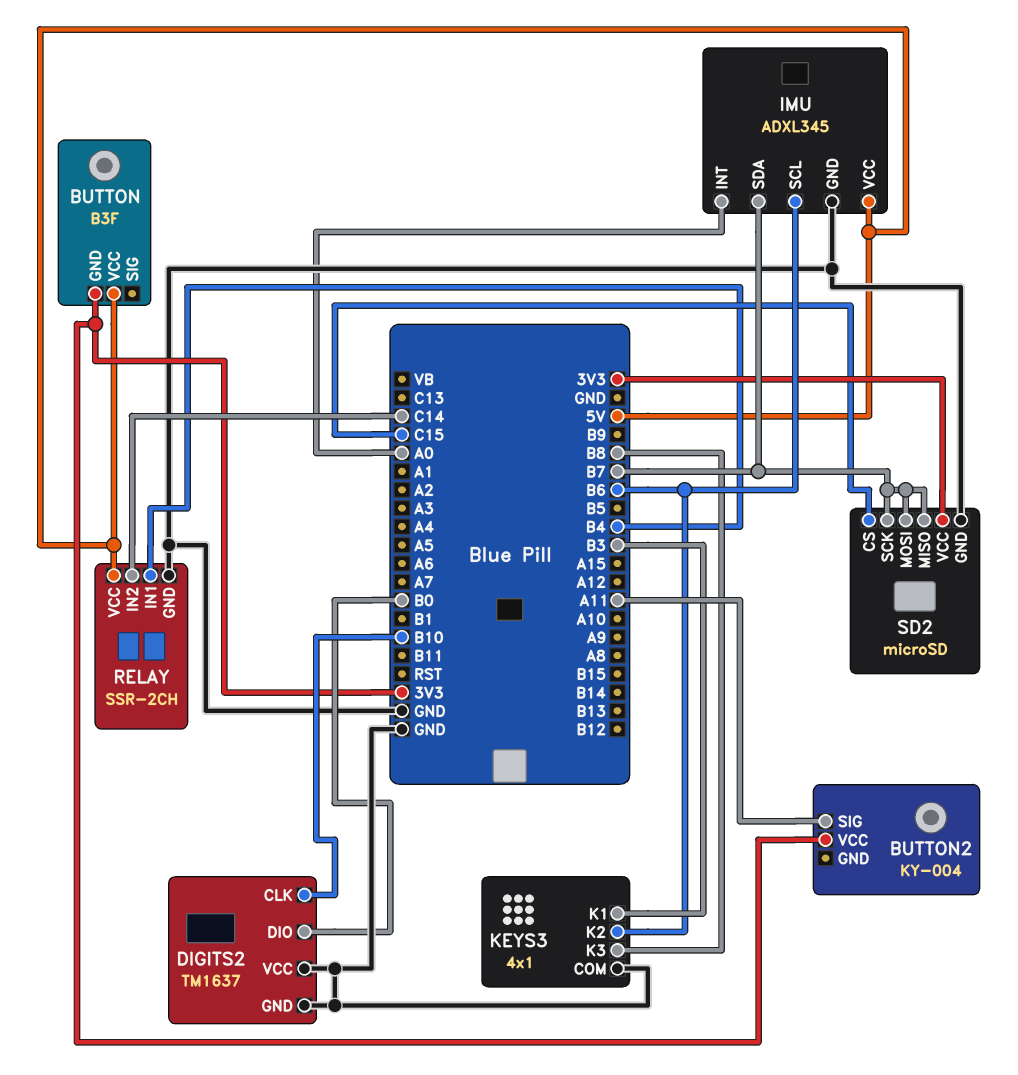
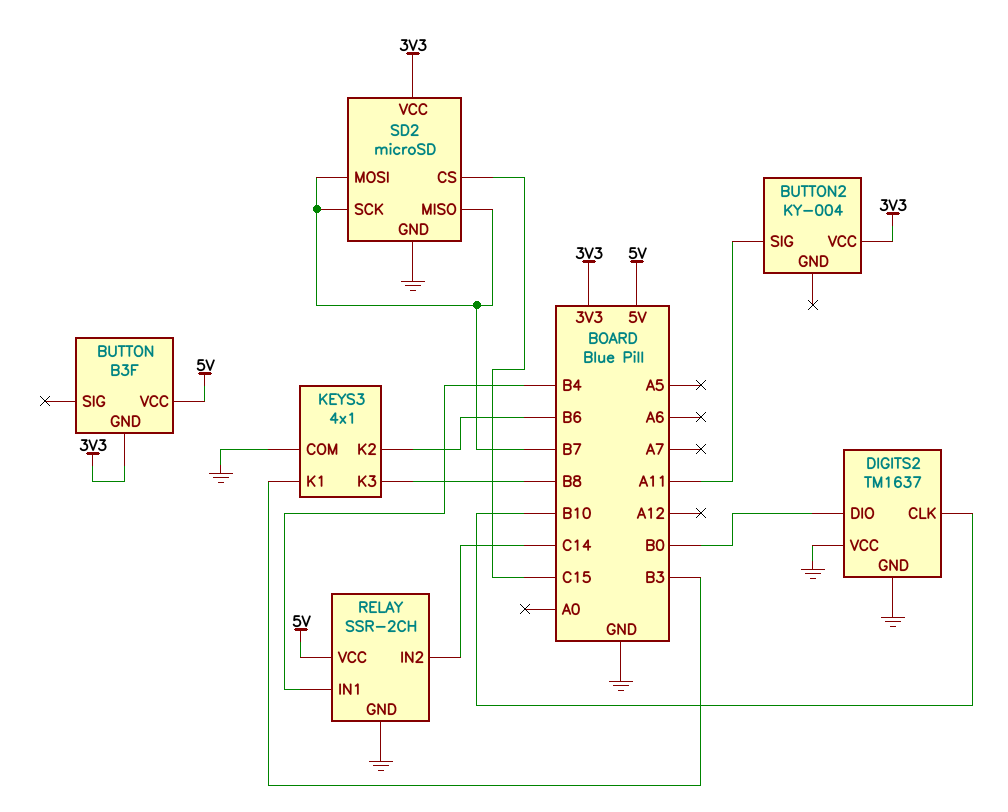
IMU: ADXL345 -> none
IMU pin GND: GND -> none
IMU pin INT: A0 -> none
IMU pin SCL: B6 -> none
IMU pin SDA: B7 -> none
IMU pin VCC: 5V -> none

